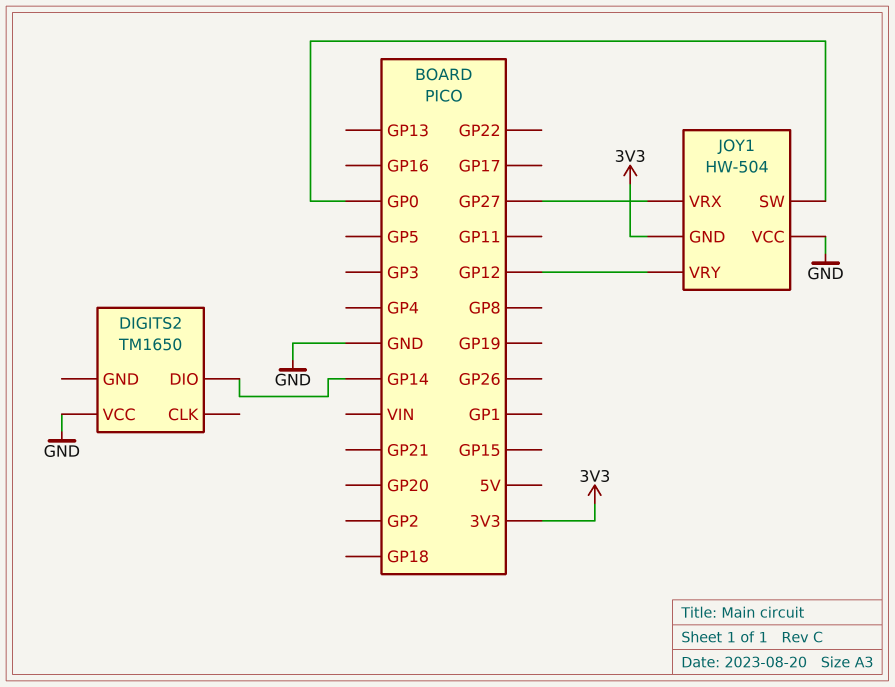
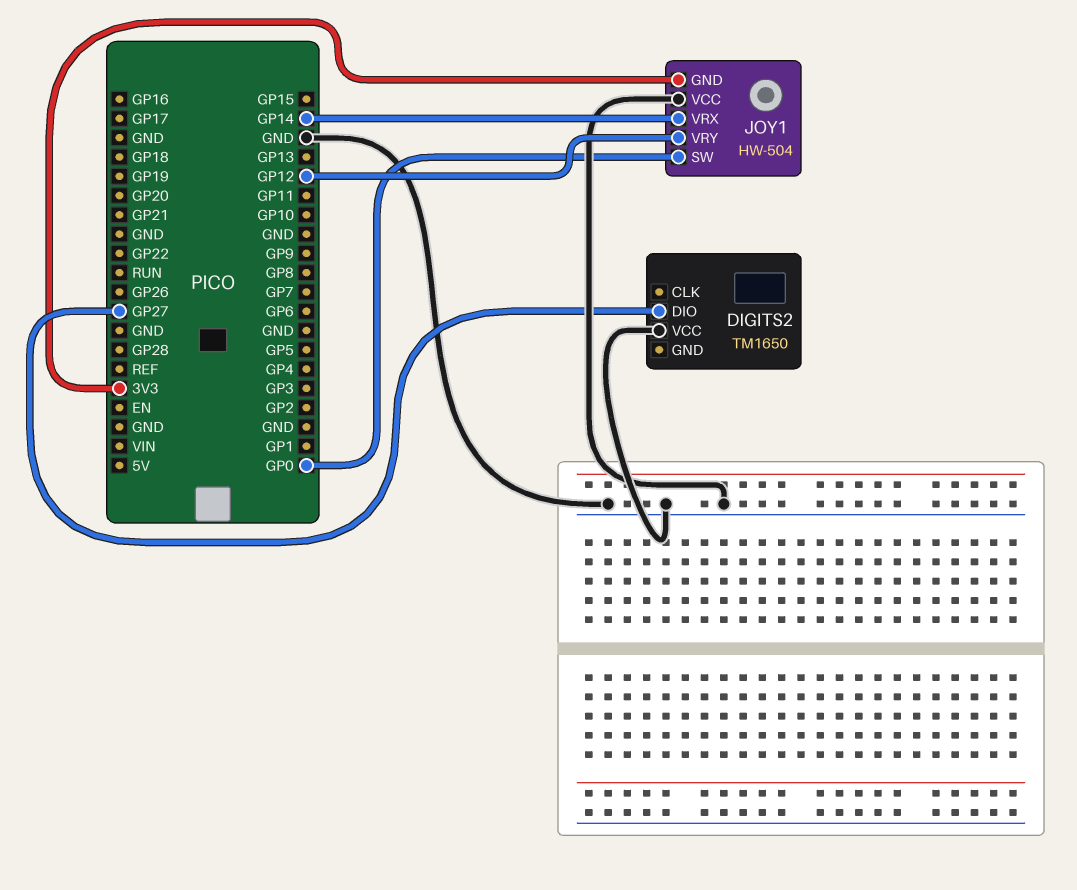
DIGITS2 pin DIO: GP14 -> GP27
JOY1 pin VRX: GP27 -> GP14

